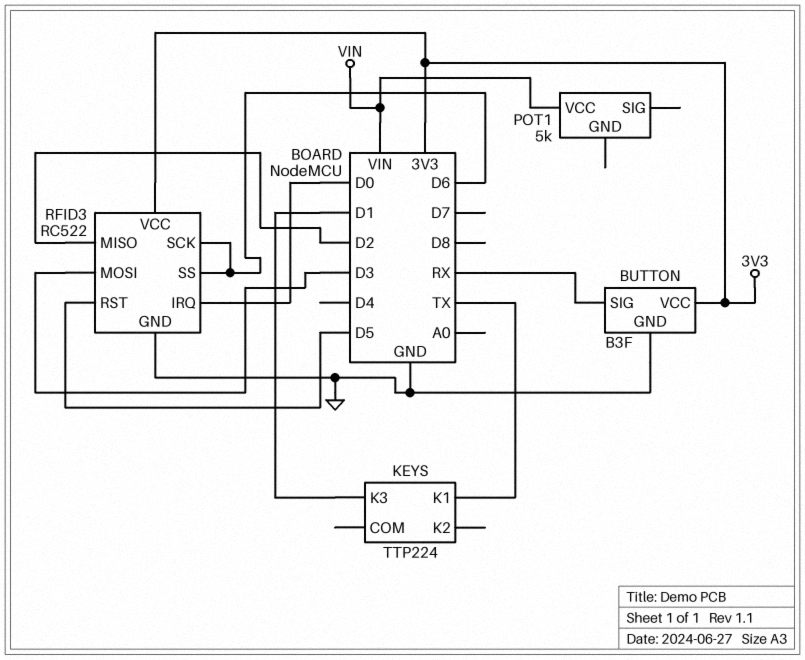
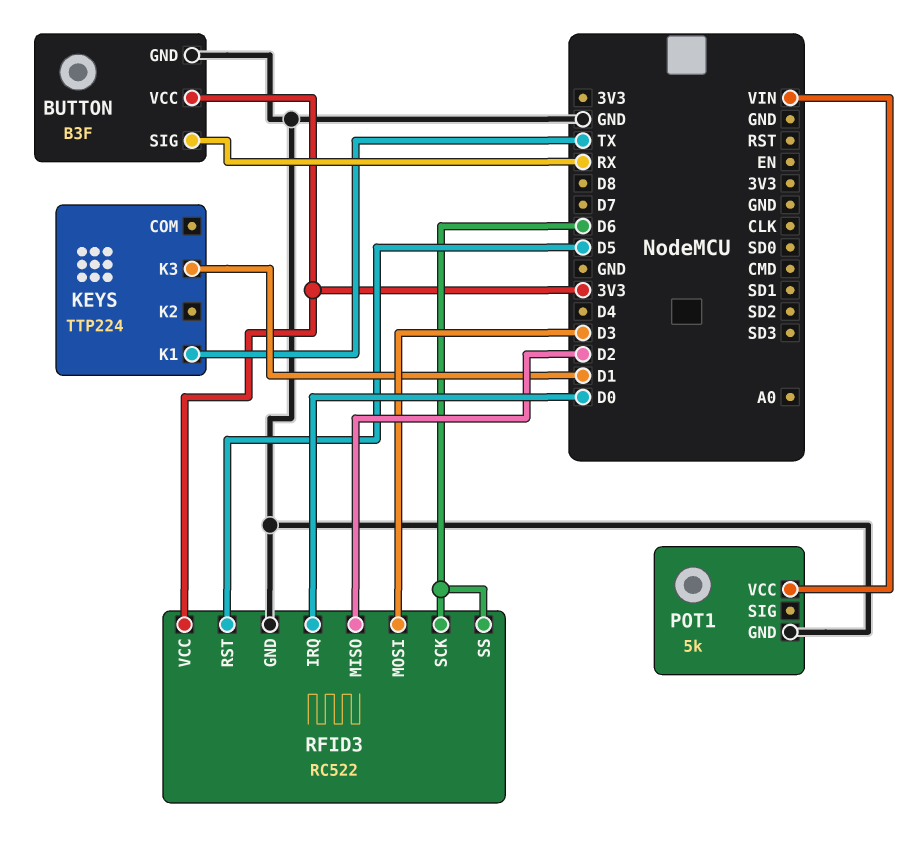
POT1 pin GND: none -> GND

